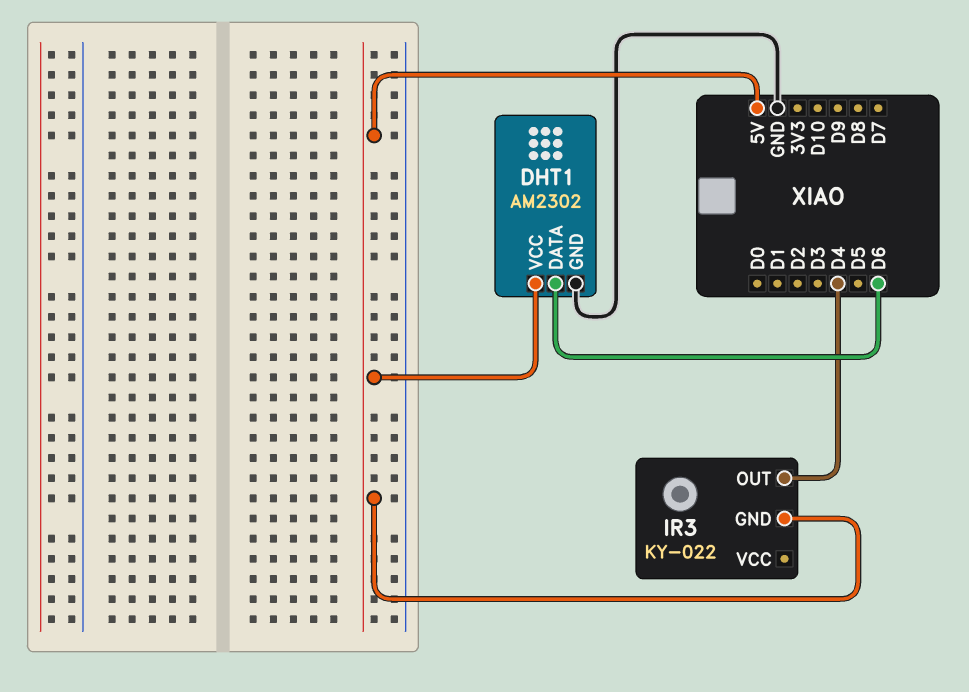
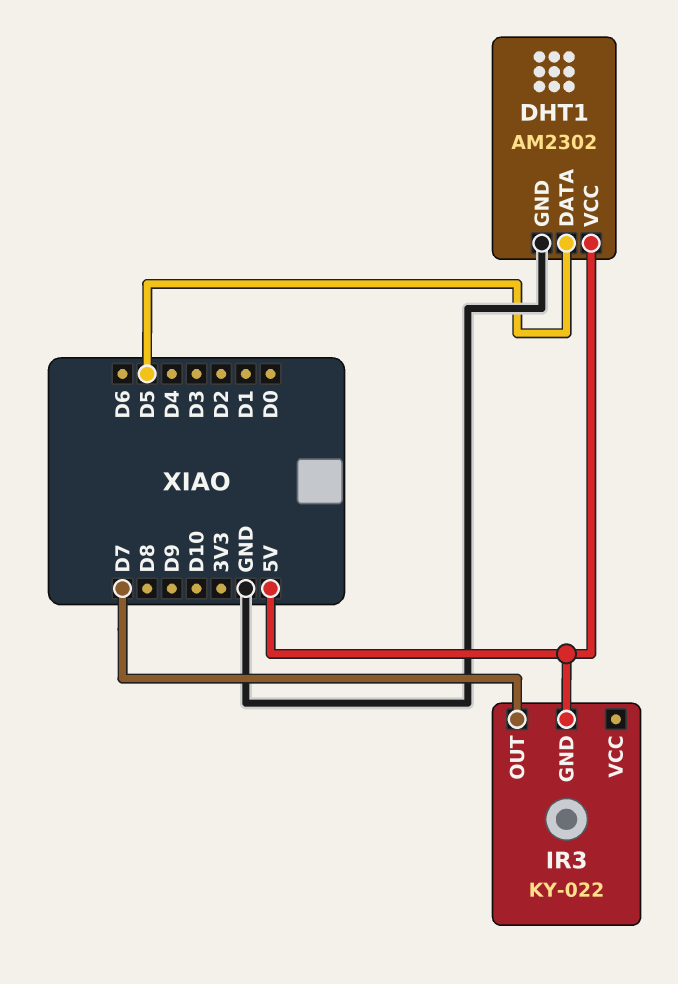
DHT1 pin DATA: D6 -> D5
IR3 pin OUT: D4 -> D7

